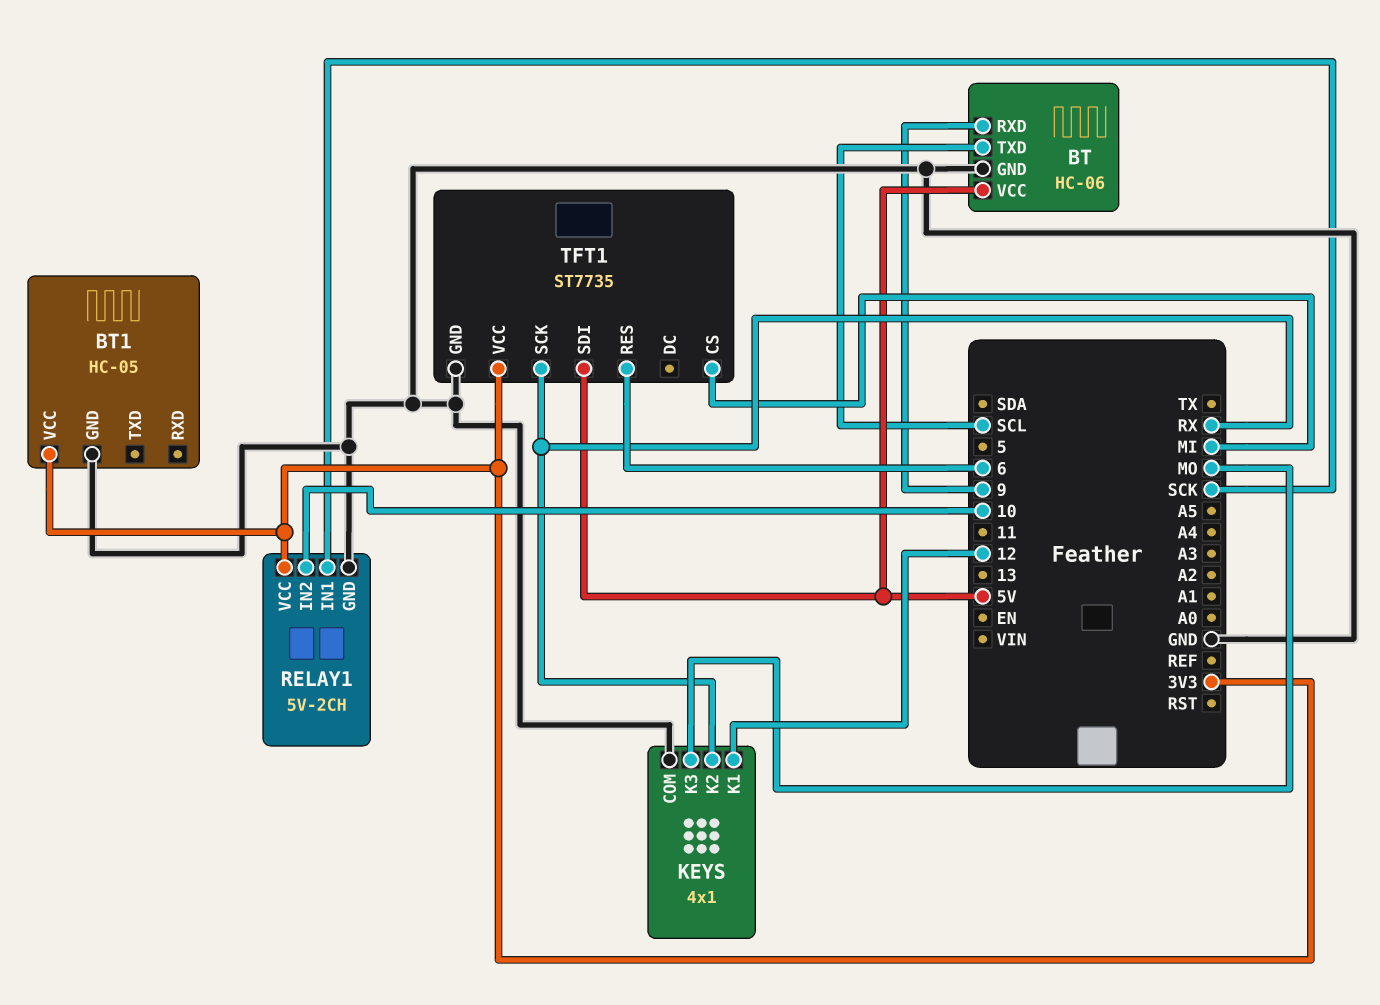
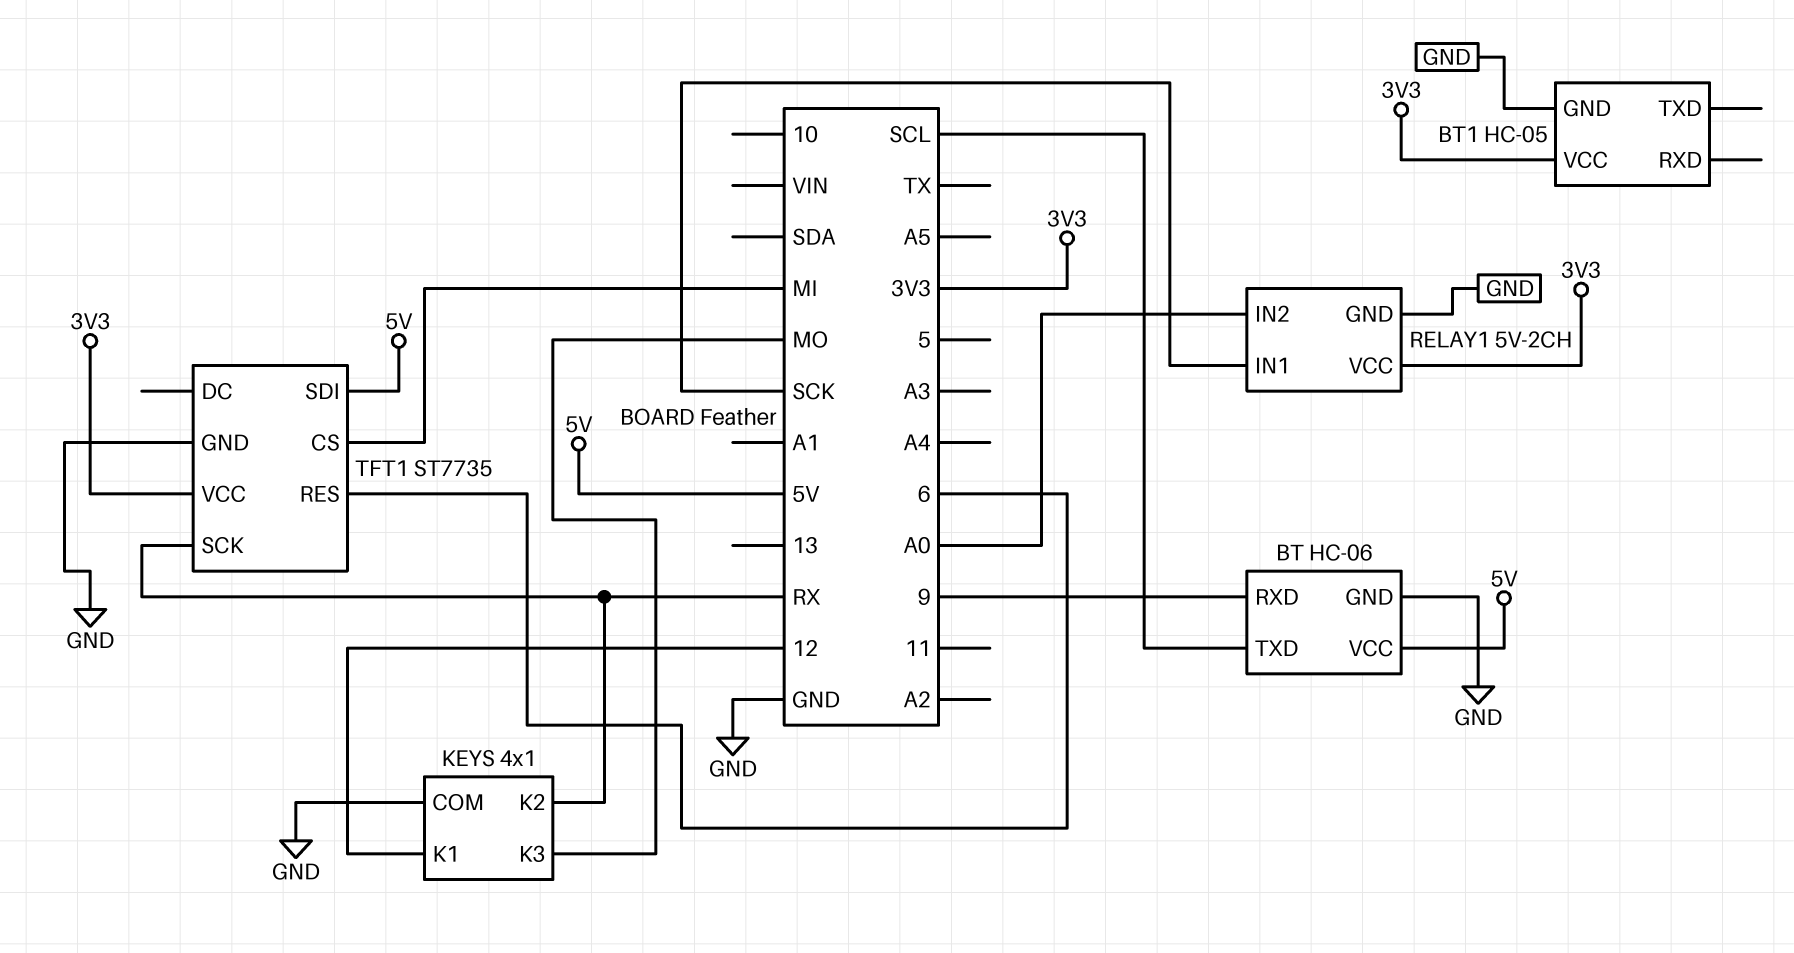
RELAY1 pin IN2: 10 -> A0

